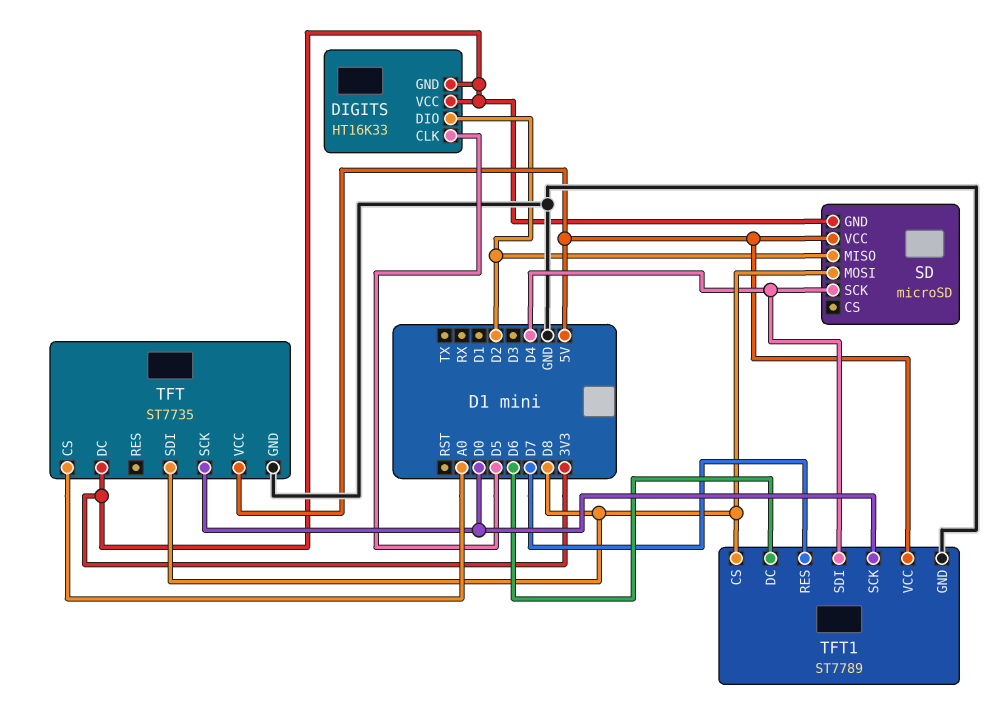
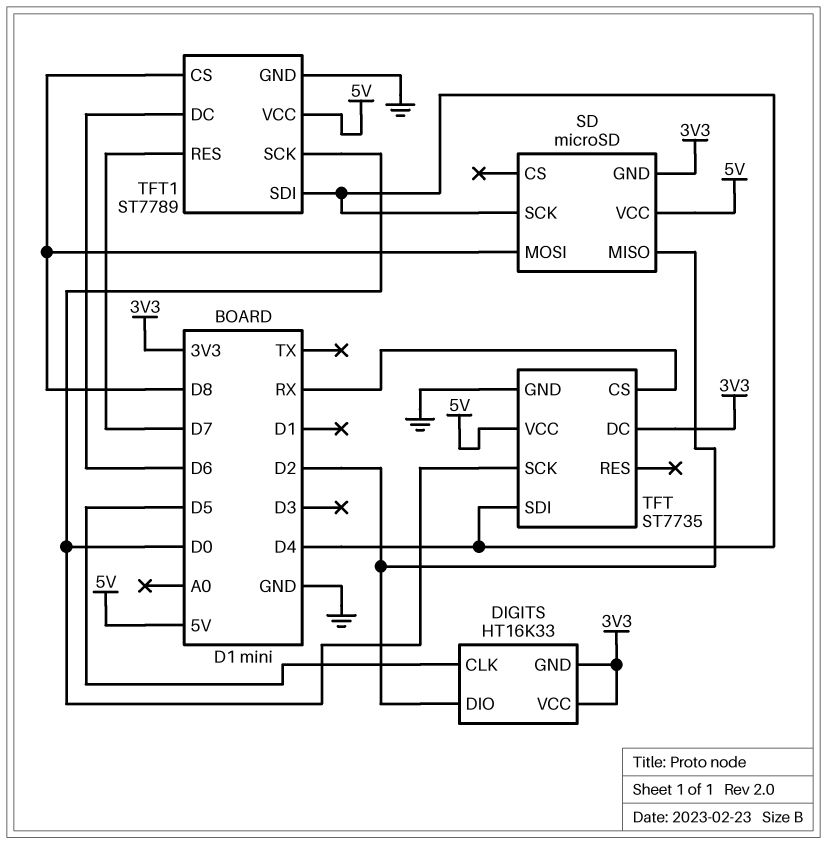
TFT pin CS: A0 -> RX
TFT pin SDI: D8 -> D4

